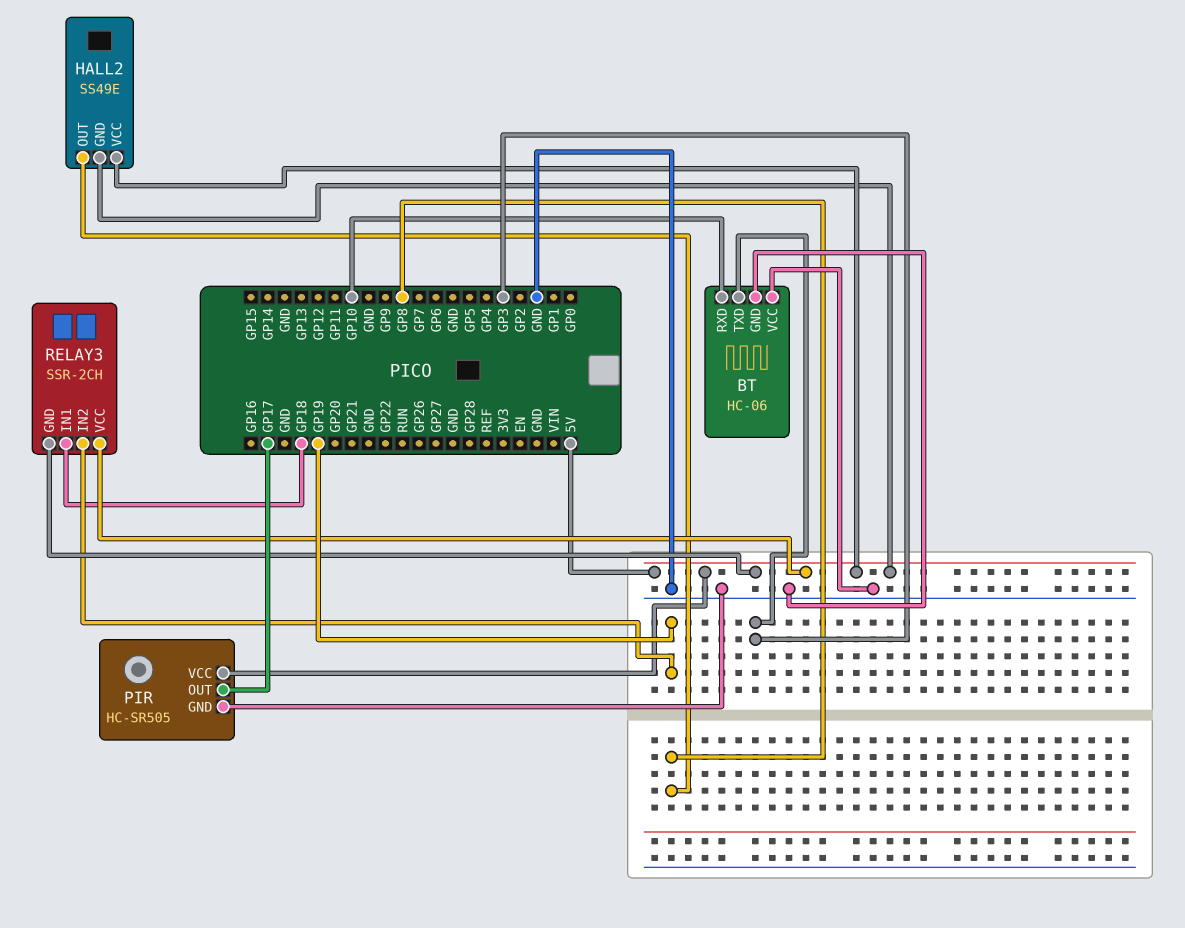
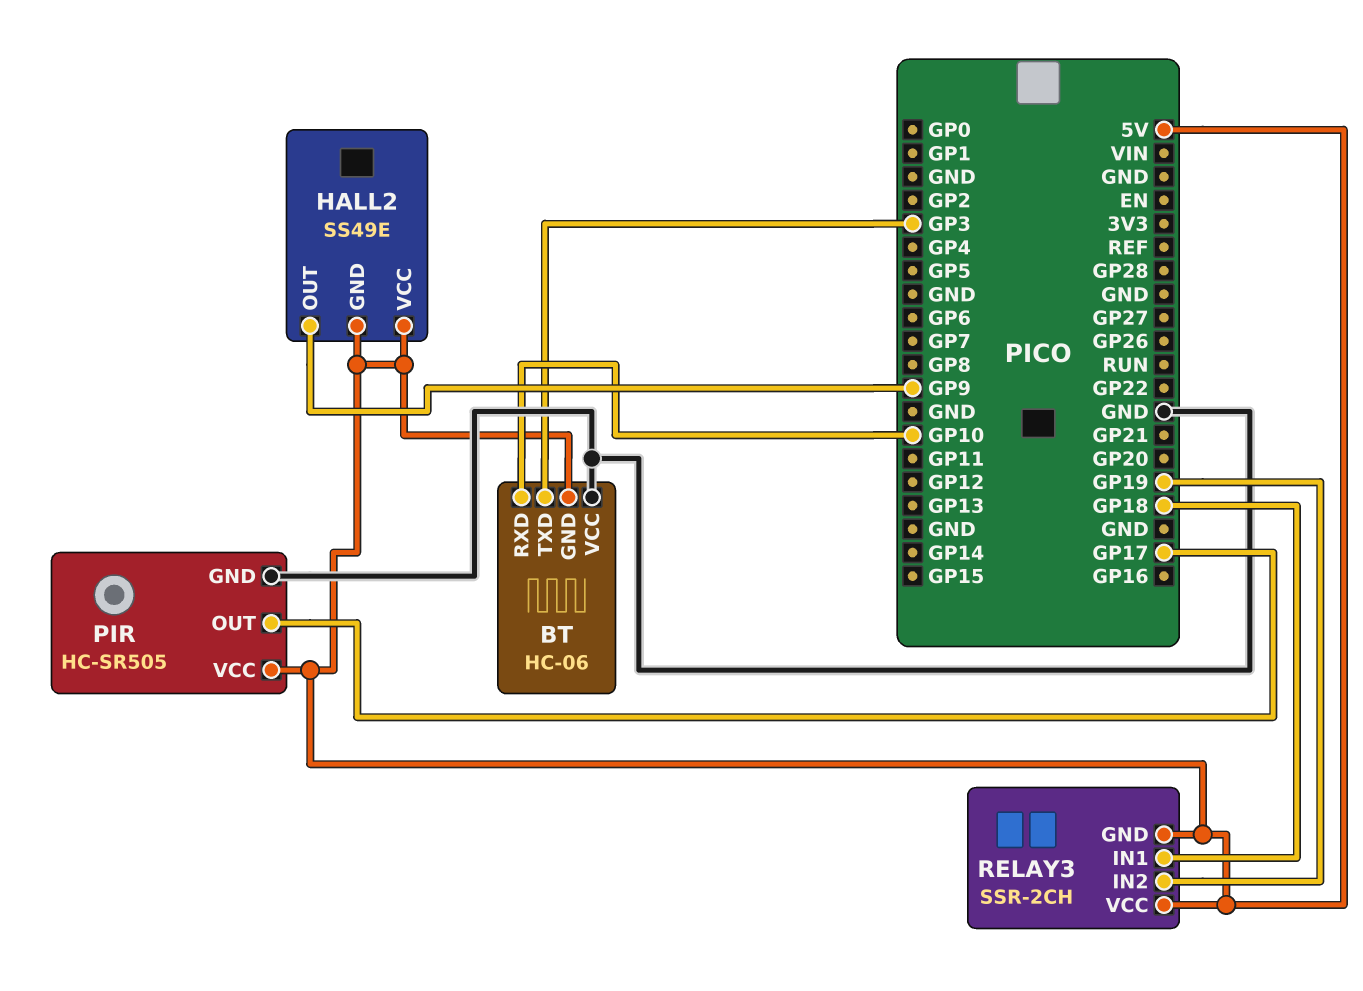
BT pin GND: GND -> 5V
HALL2 pin OUT: GP8 -> GP9

